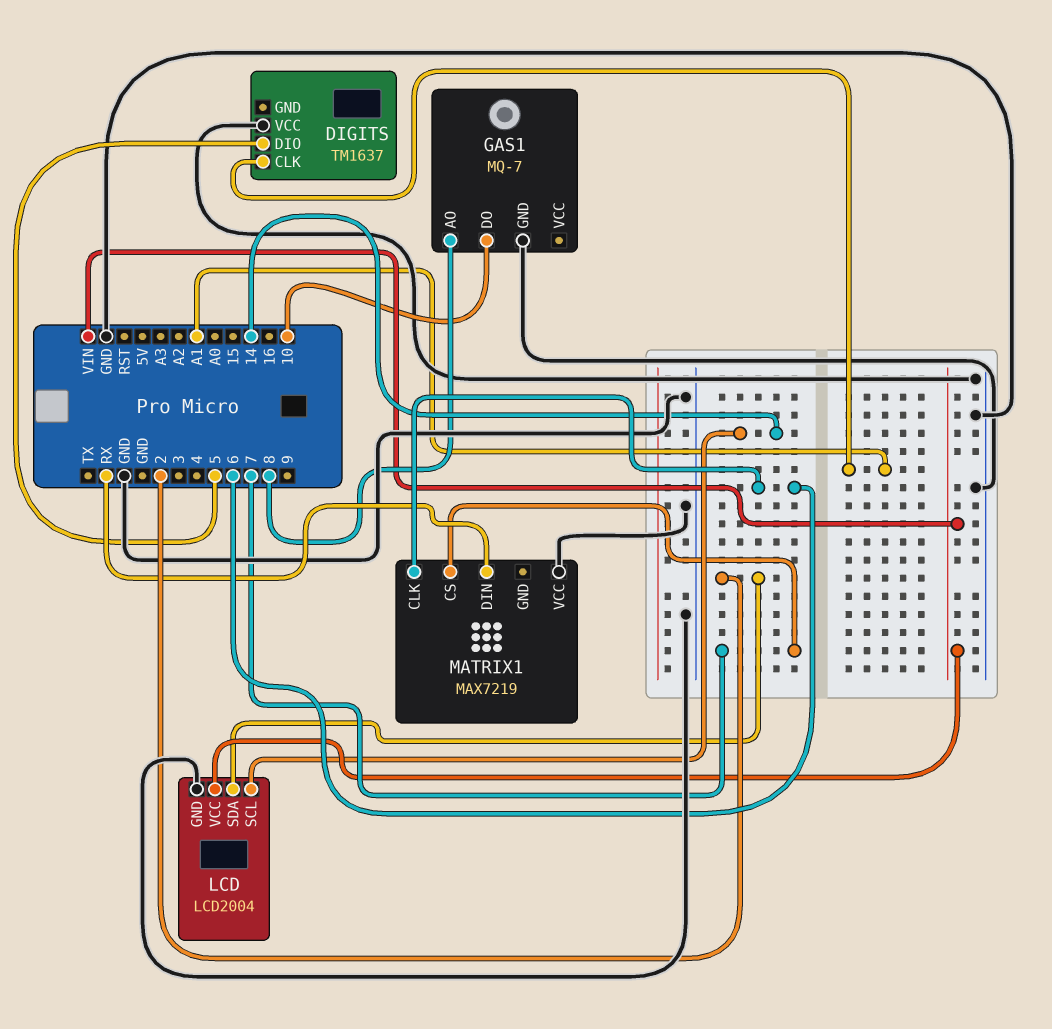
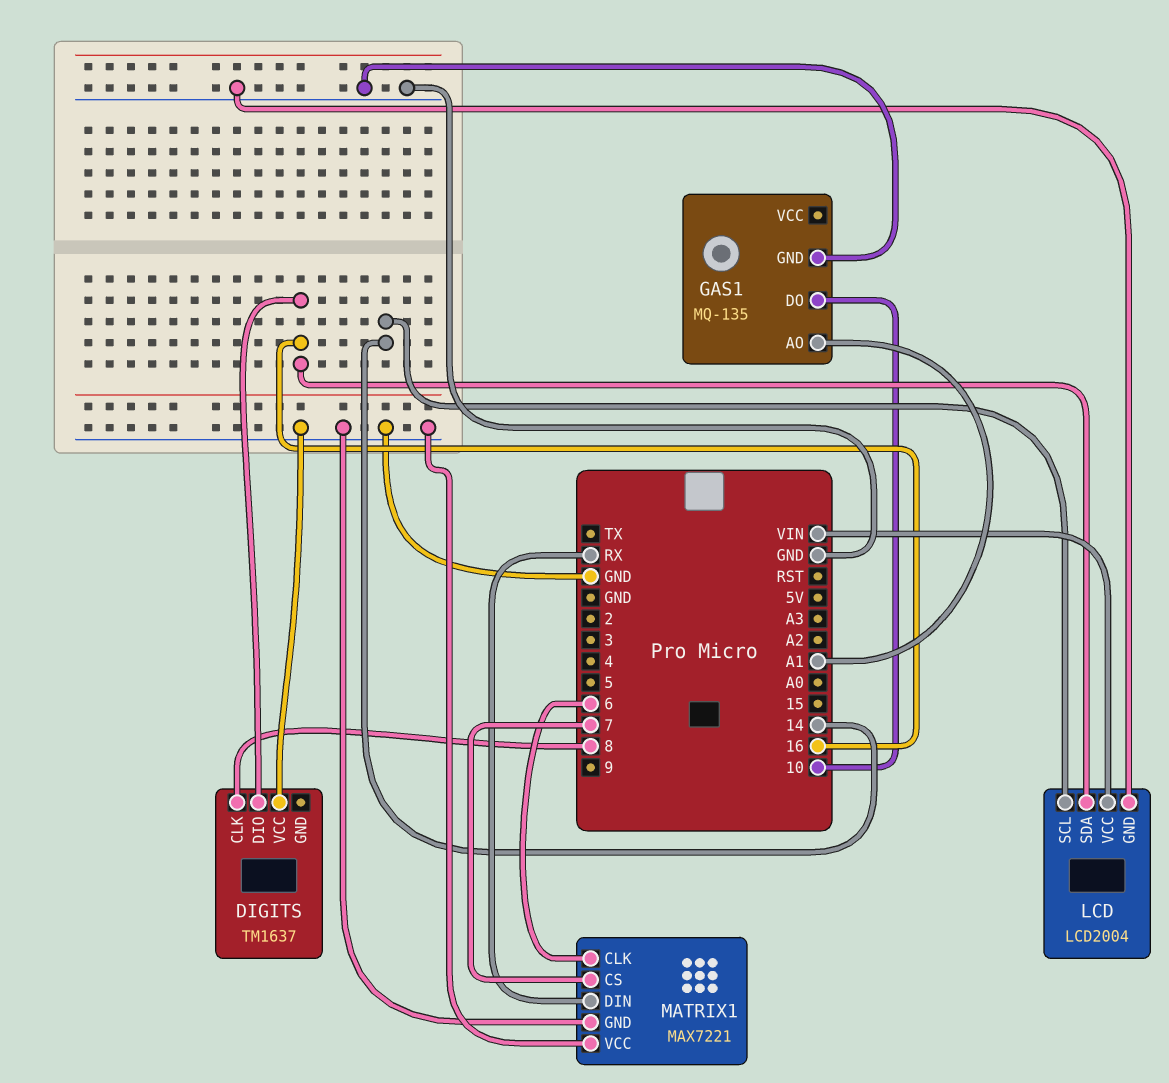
DIGITS pin CLK: A1 -> 8
DIGITS pin DIO: 5 -> 16
GAS1: MQ-7 -> MQ-135
GAS1 pin AO: 8 -> A1
LCD pin SDA: 2 -> 16
MATRIX1: MAX7219 -> MAX7221
MATRIX1 pin GND: none -> GND

